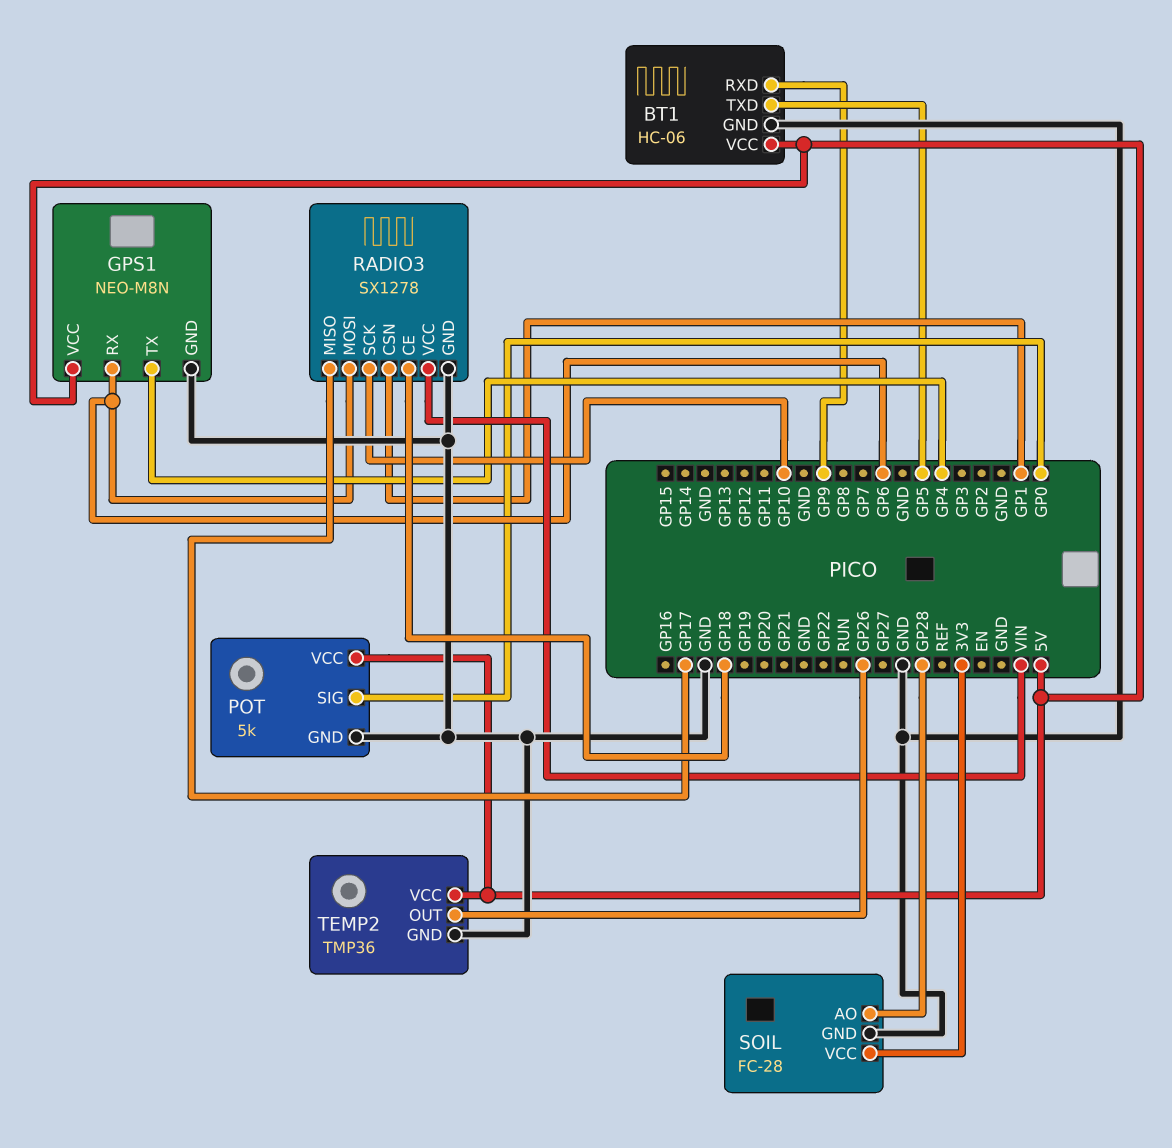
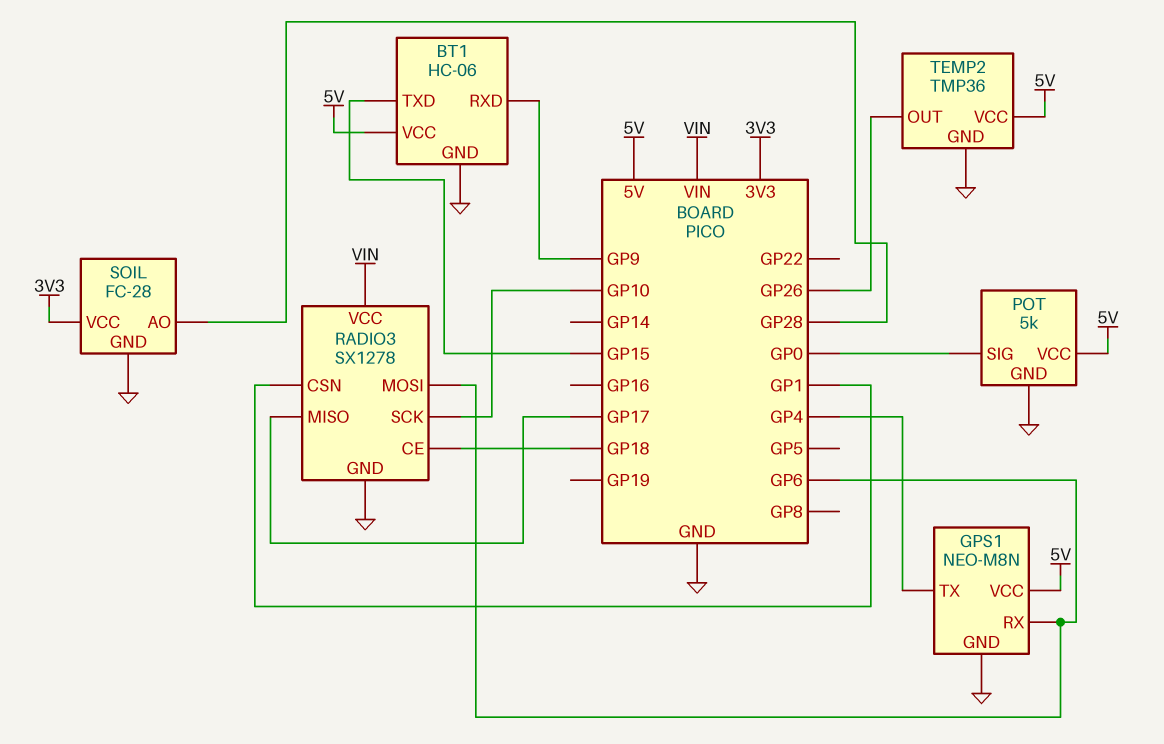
BT1 pin TXD: GP5 -> GP15

